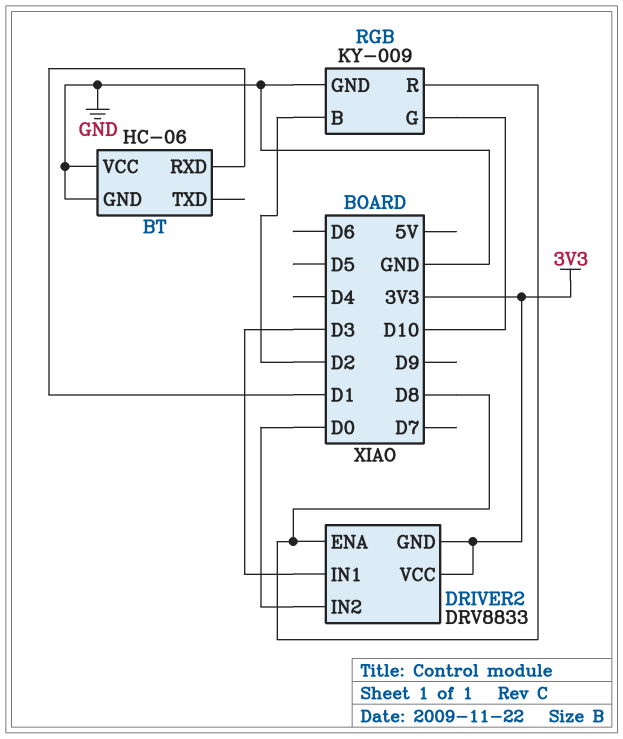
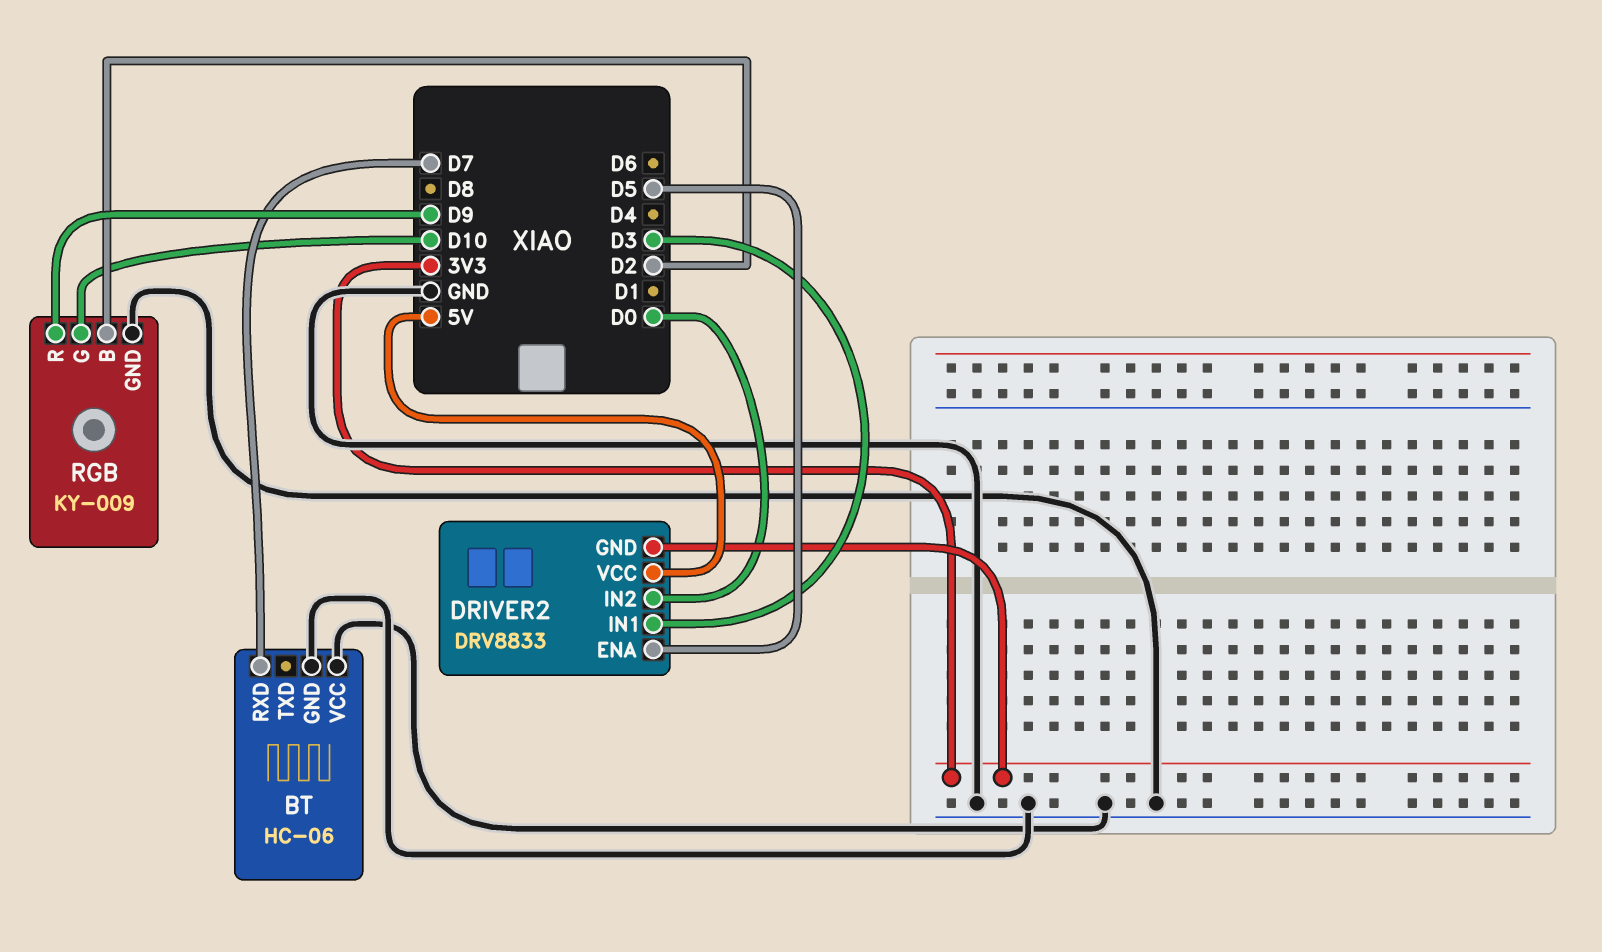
BT pin RXD: D1 -> D7
DRIVER2 pin ENA: D8 -> D5
DRIVER2 pin VCC: 3V3 -> 5V
RGB pin R: D8 -> D9

